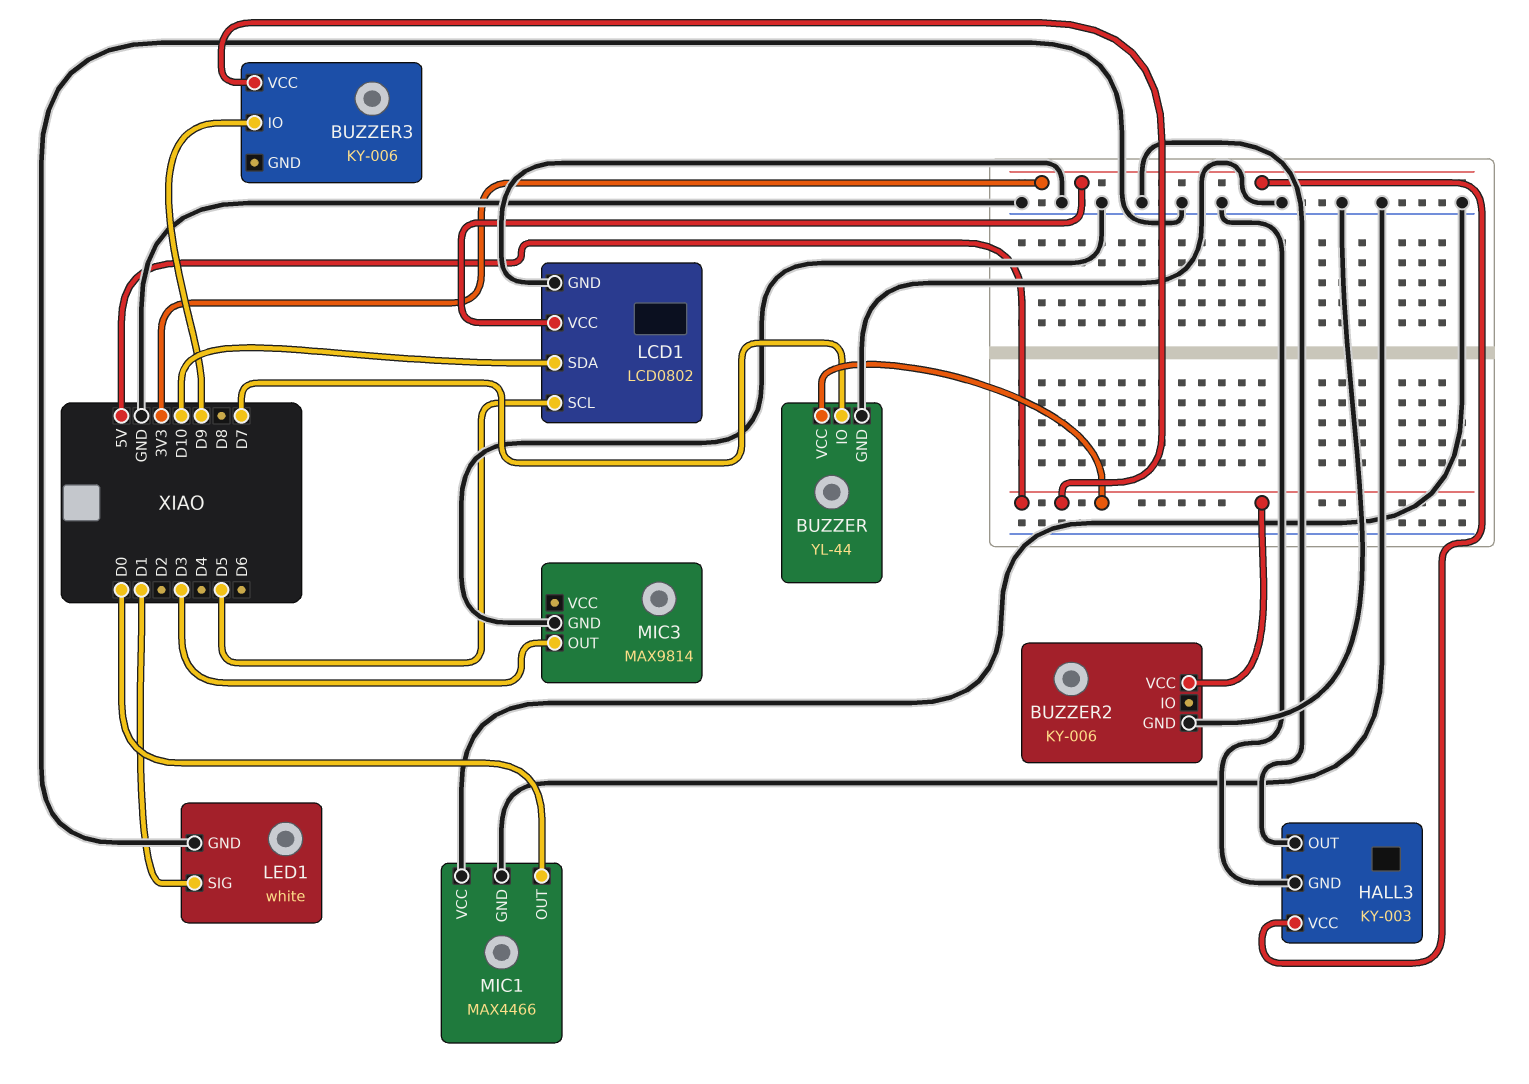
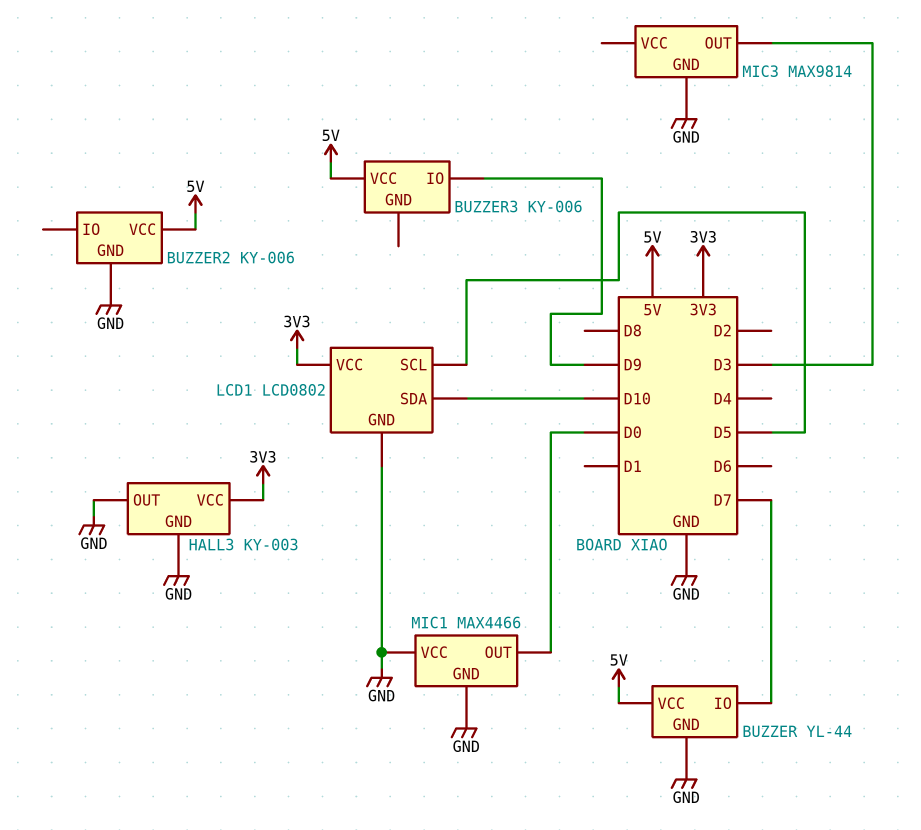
LED1: white -> none
LED1 pin GND: GND -> none
LED1 pin SIG: D1 -> none

